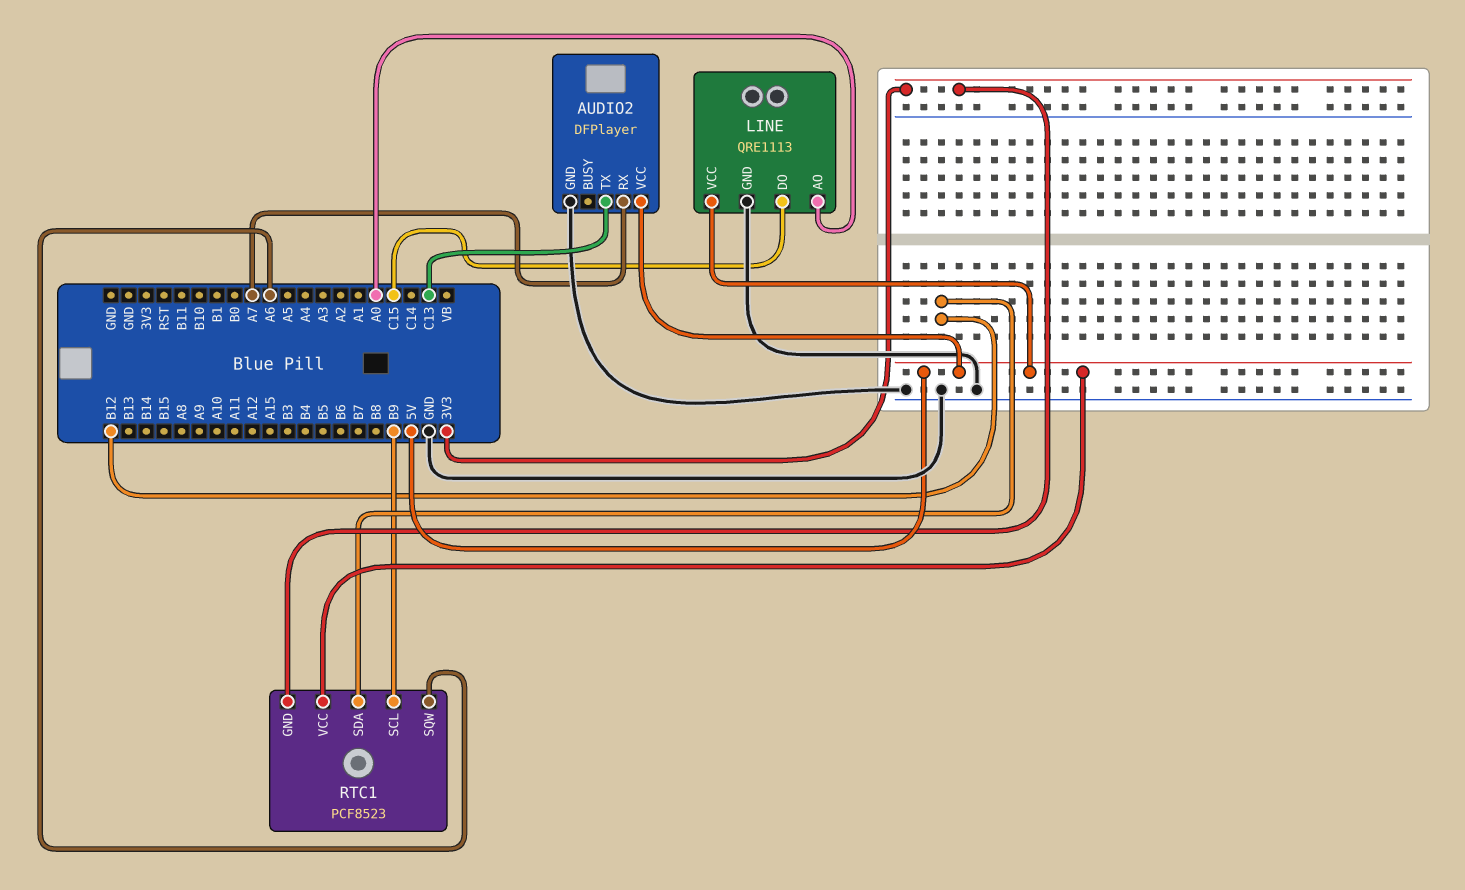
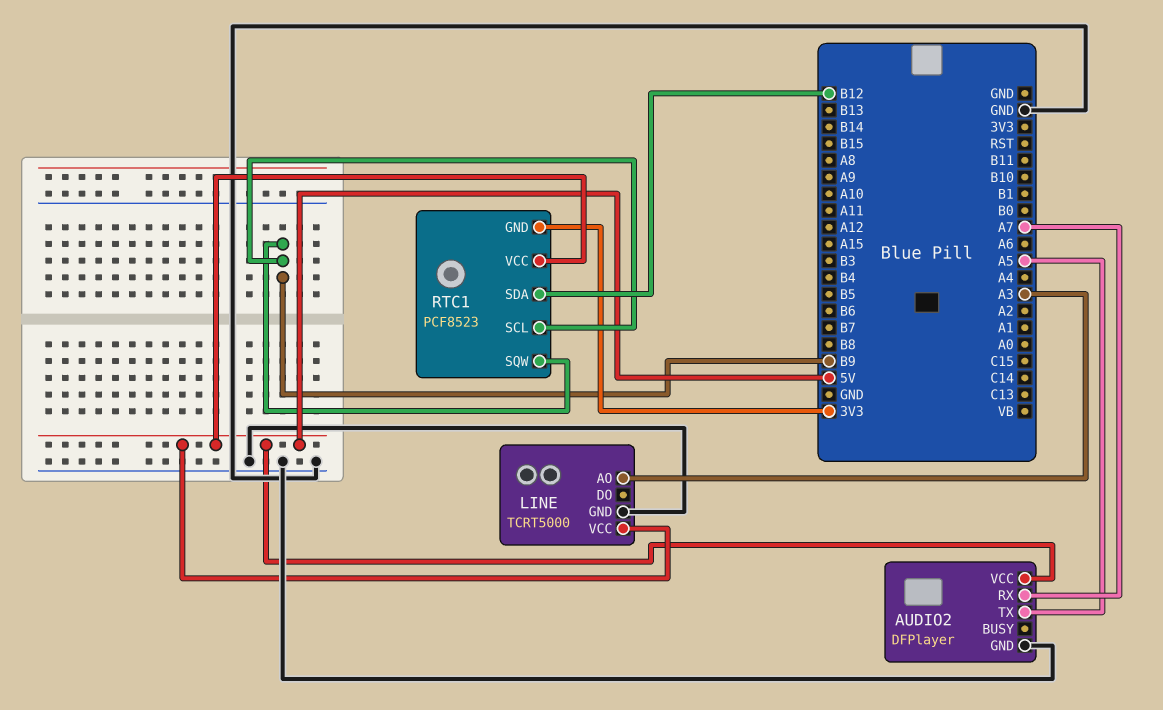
AUDIO2 pin TX: C13 -> A5
LINE: QRE1113 -> TCRT5000
LINE pin AO: A0 -> A3
LINE pin DO: C15 -> none
RTC1 pin SQW: A6 -> B9

